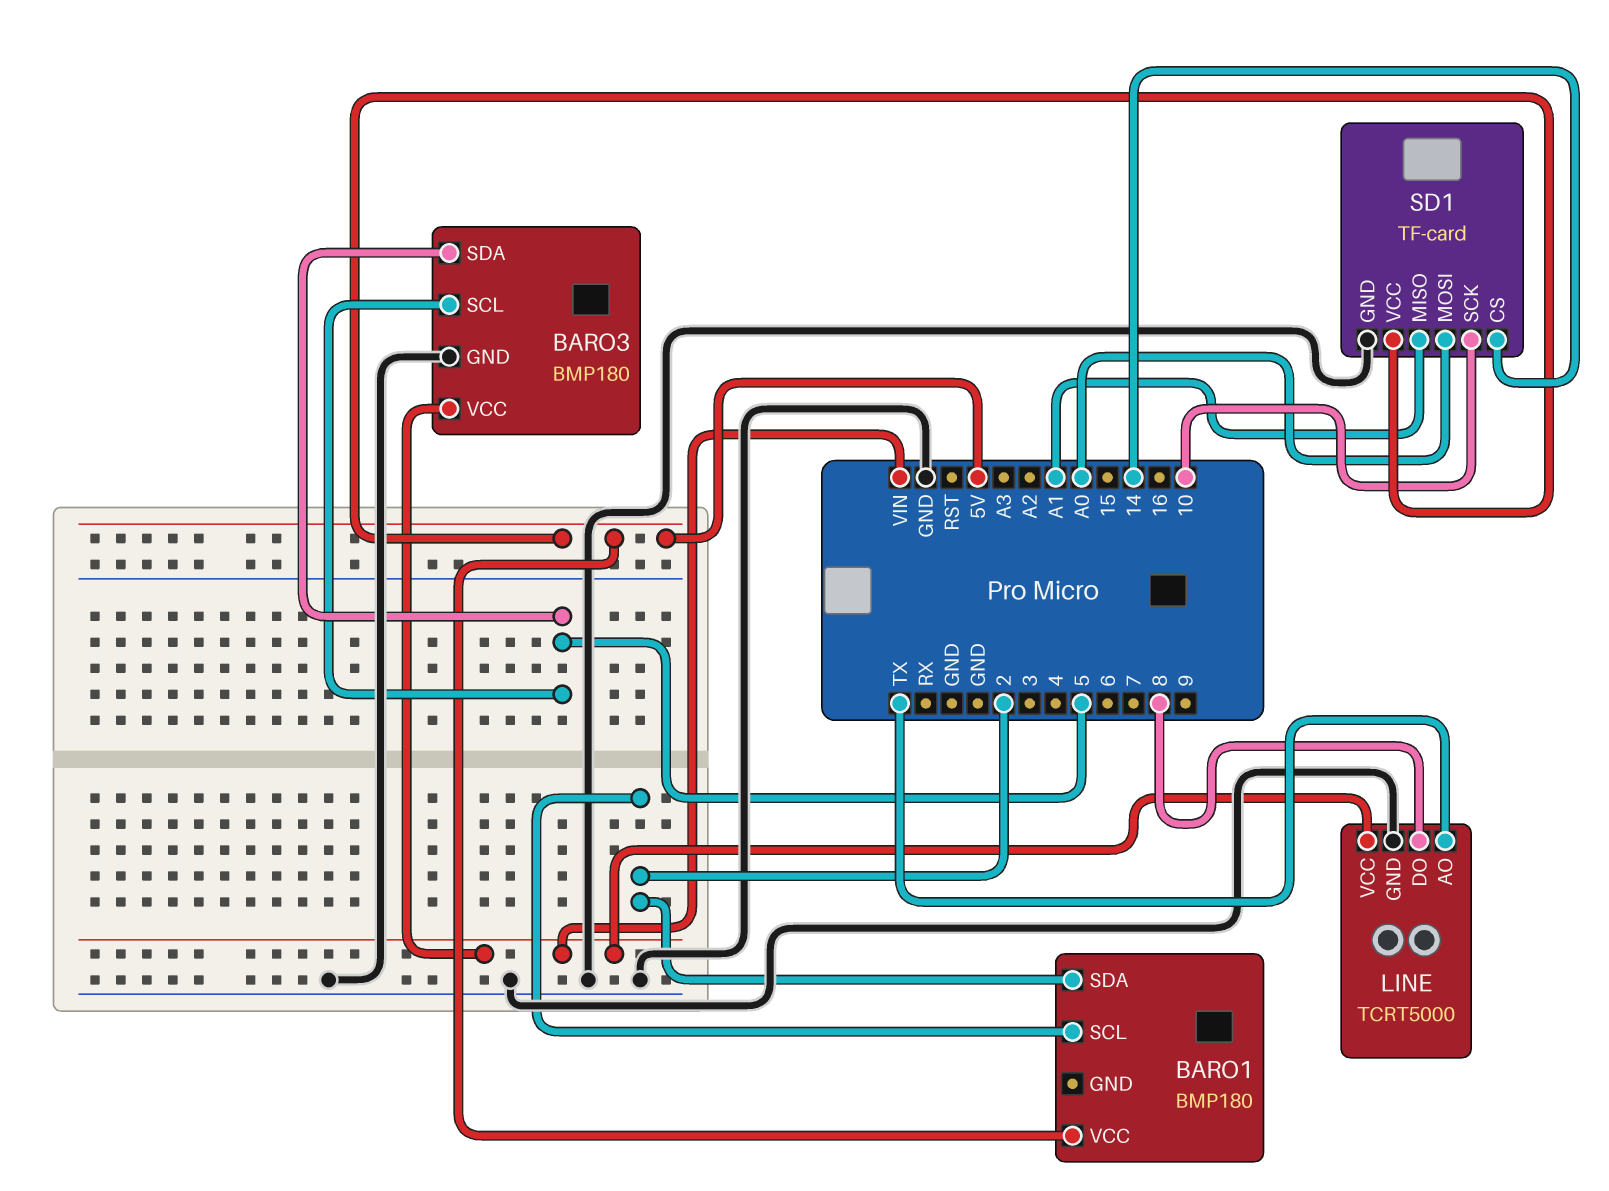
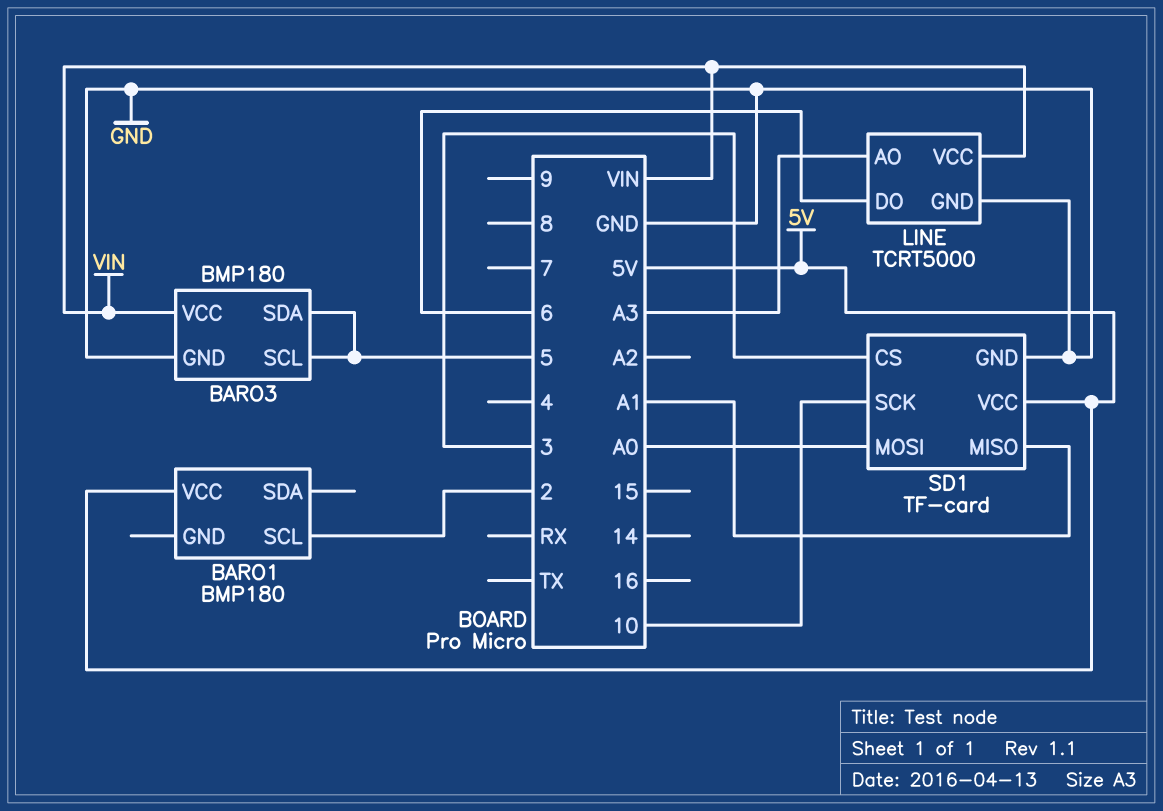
BARO1 pin SDA: 2 -> none
LINE pin AO: TX -> A3
LINE pin DO: 8 -> 6
SD1 pin CS: 14 -> 3

